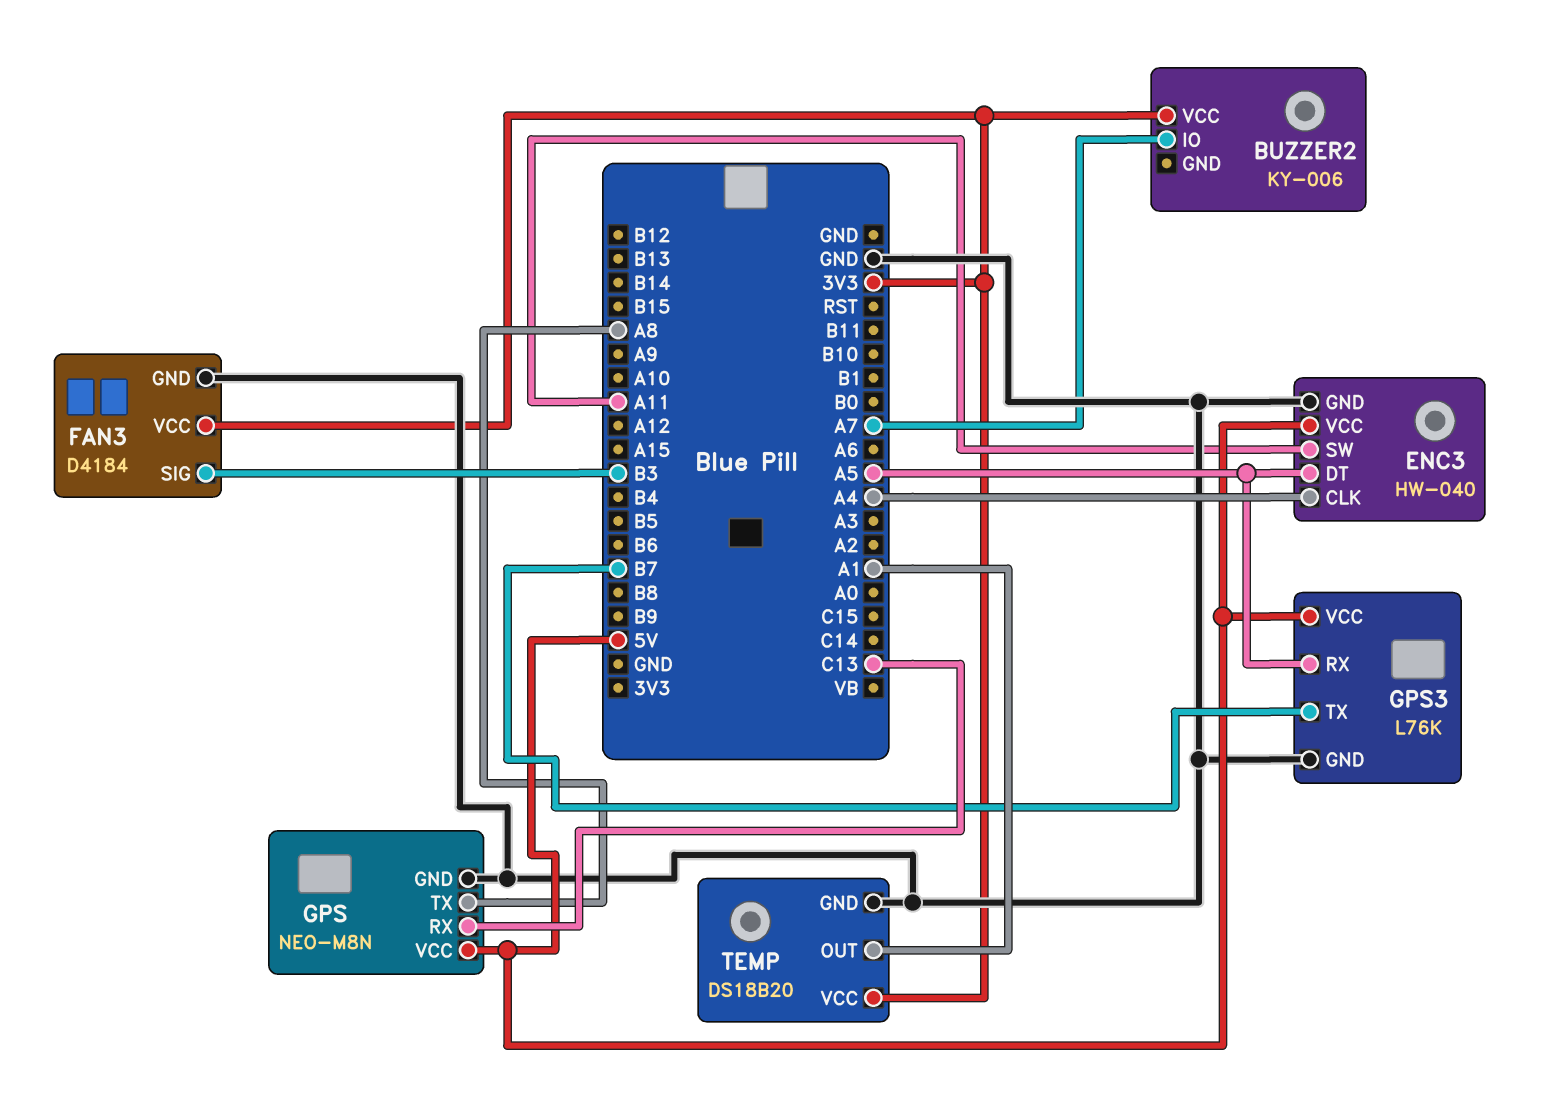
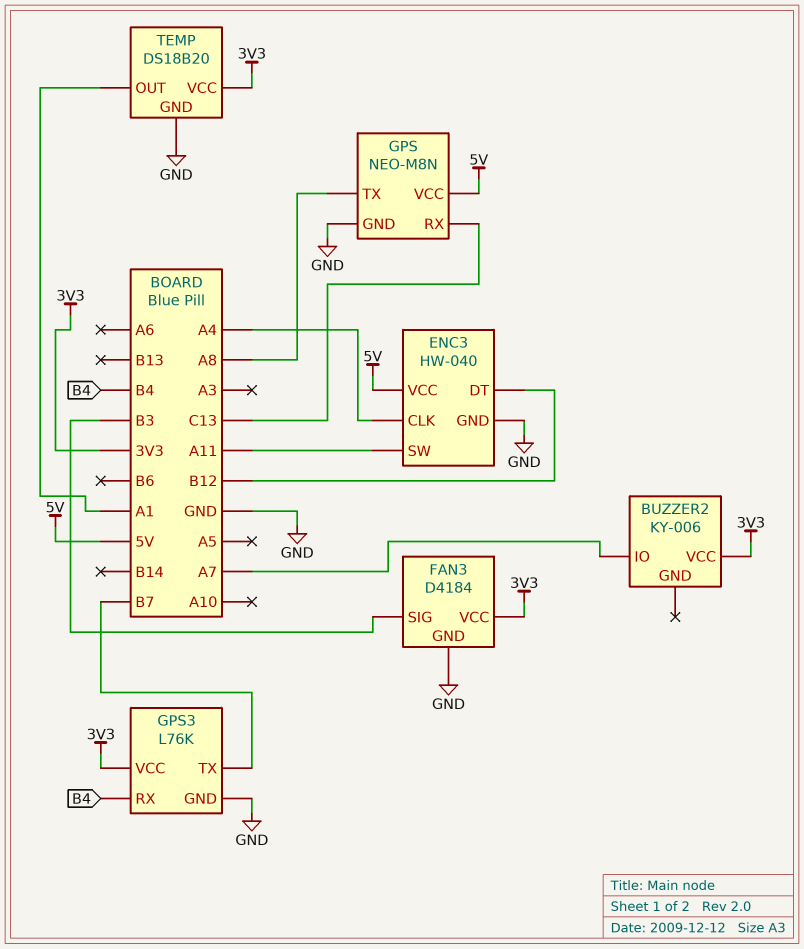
ENC3 pin DT: A5 -> B12
GPS3 pin RX: A5 -> B4
GPS3 pin VCC: 5V -> 3V3

